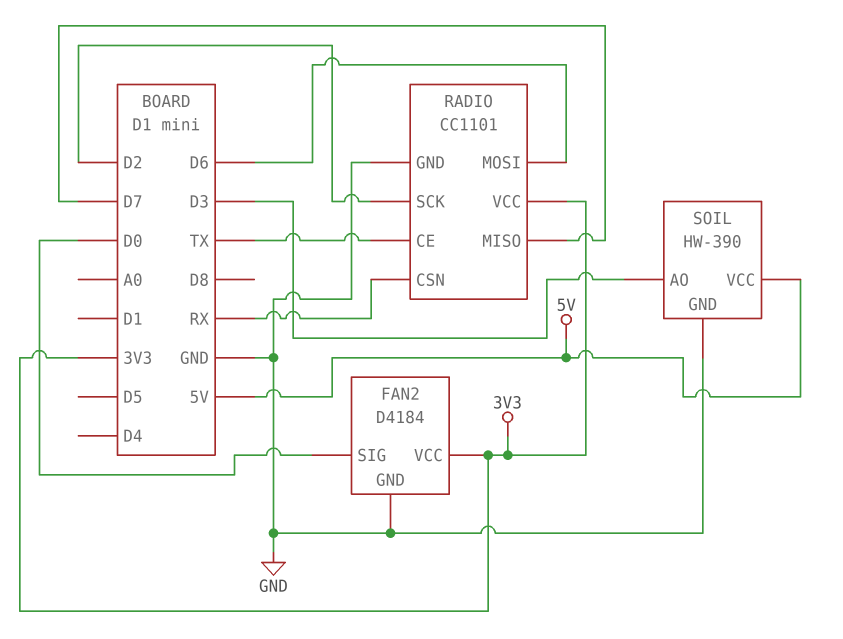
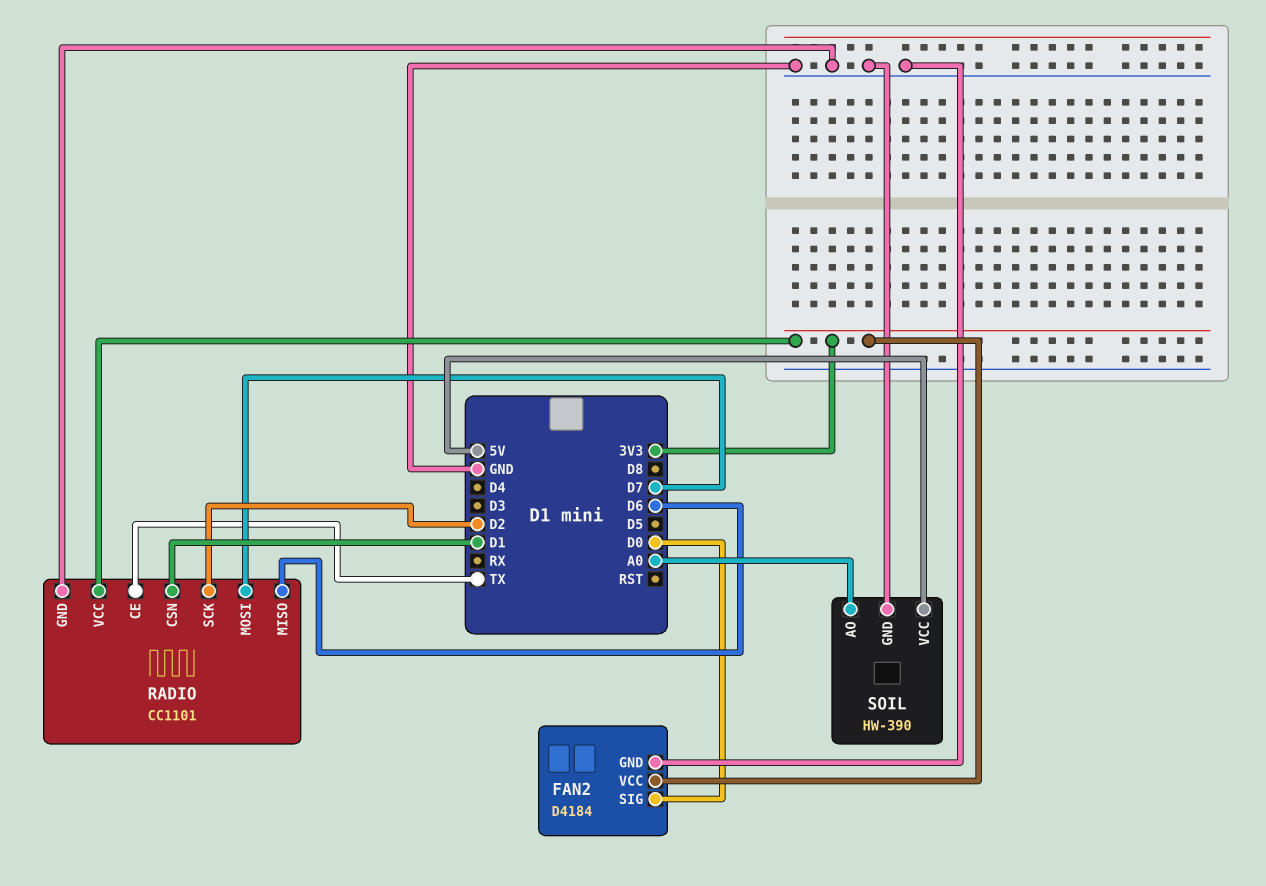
RADIO pin CSN: RX -> D1
RADIO pin MISO: D7 -> D6
RADIO pin MOSI: D6 -> D7
SOIL pin AO: D3 -> A0

